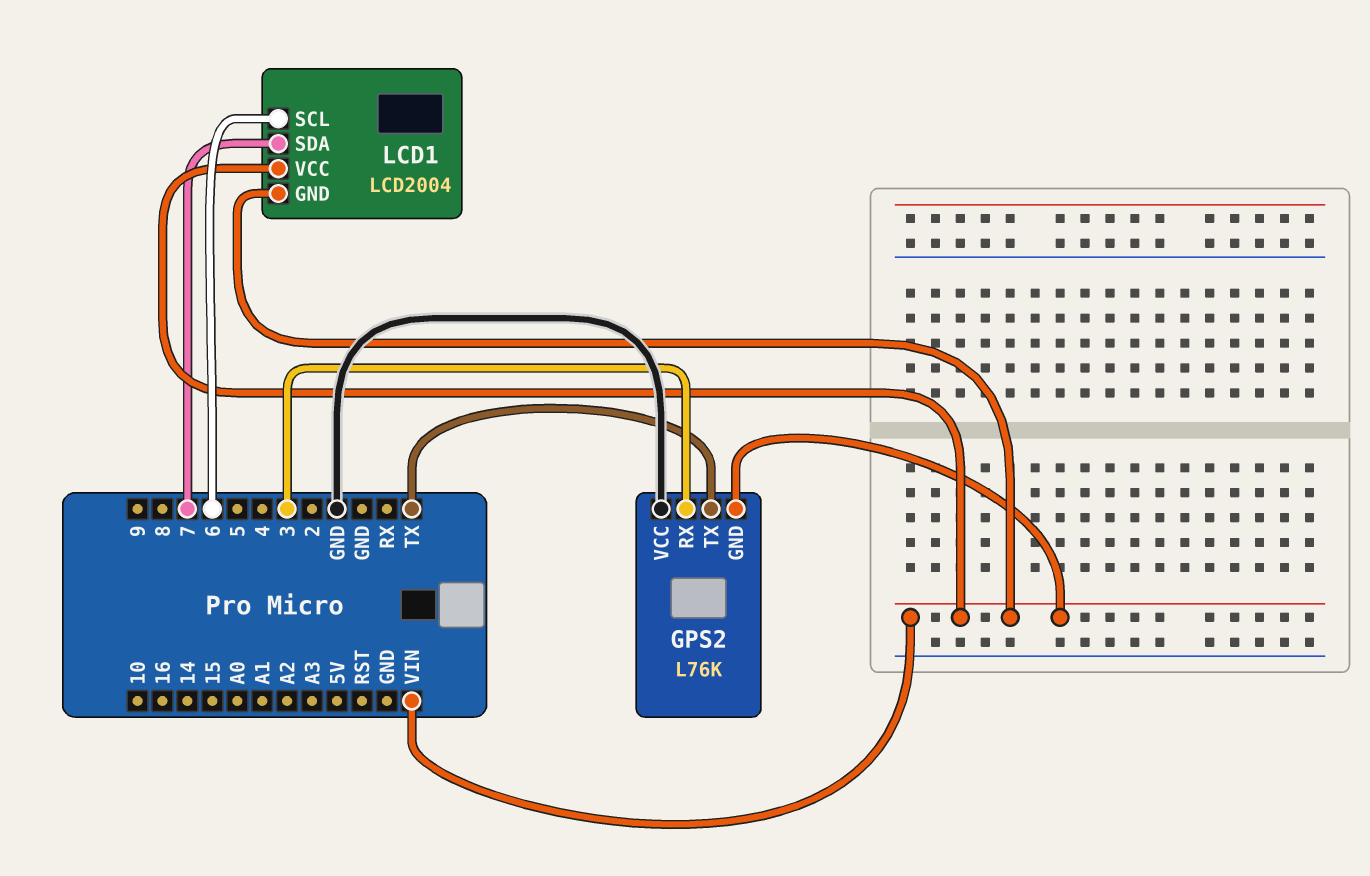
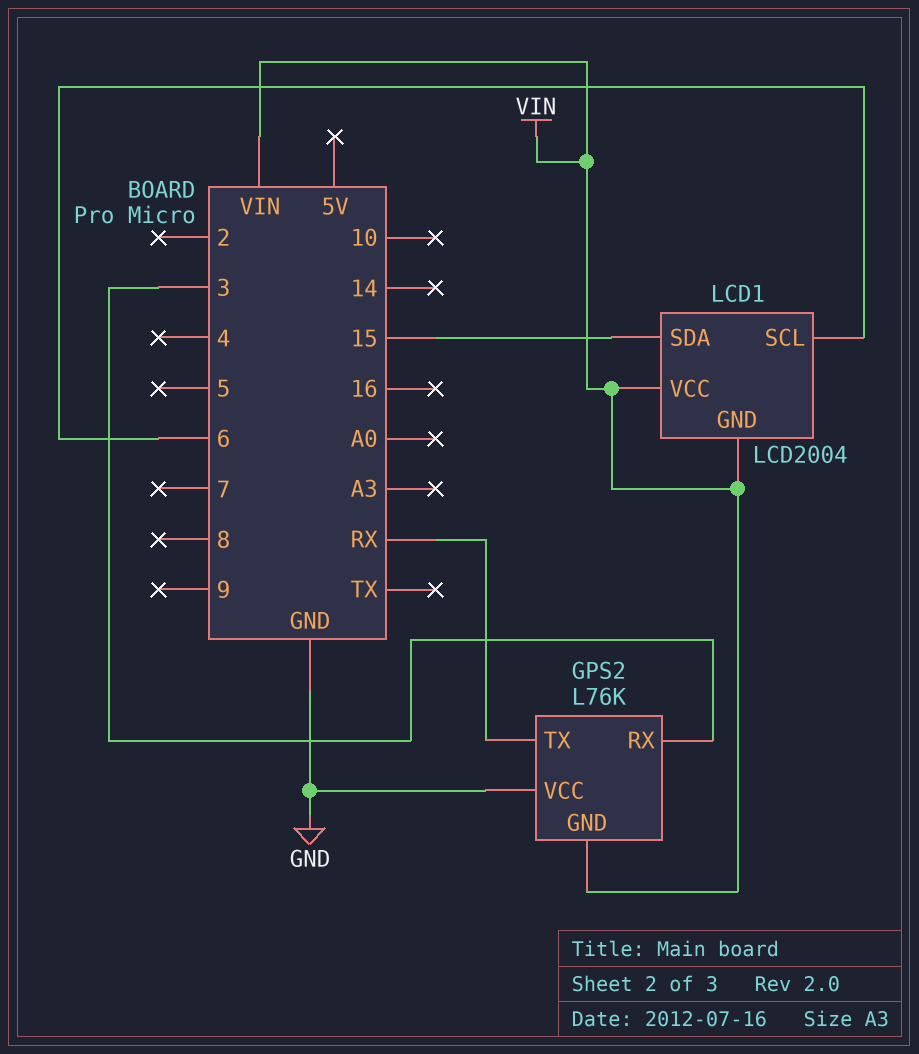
GPS2 pin TX: TX -> RX
LCD1 pin SDA: 7 -> 15

